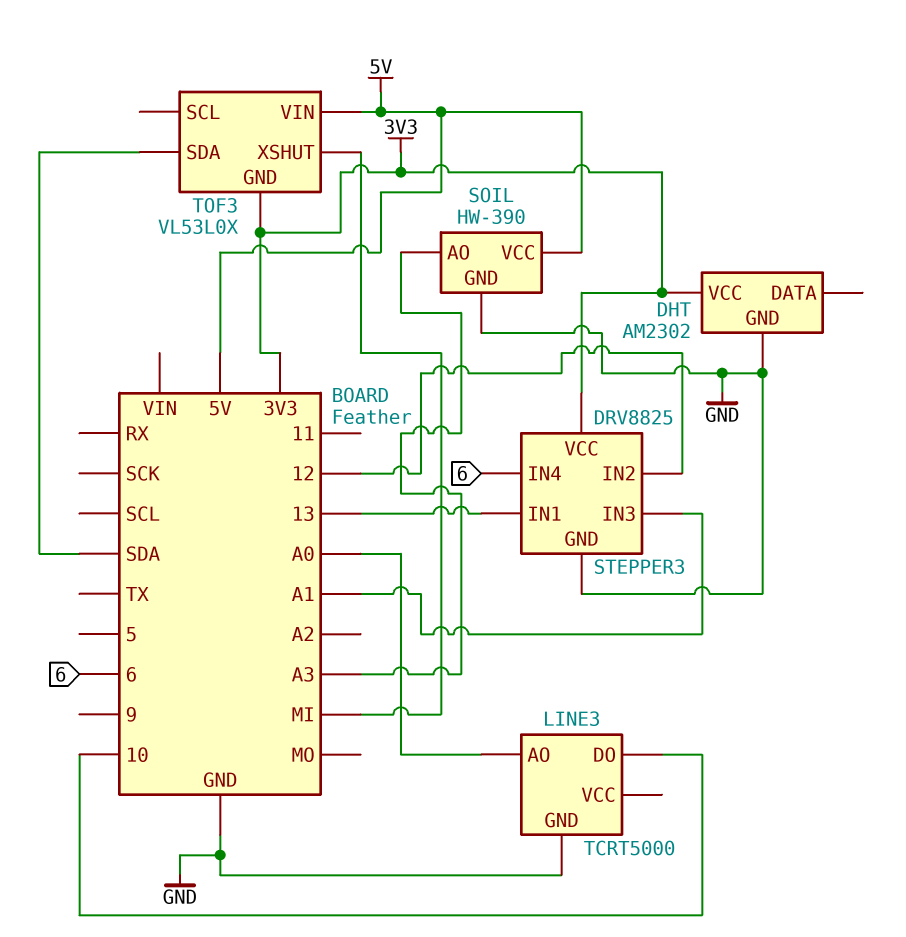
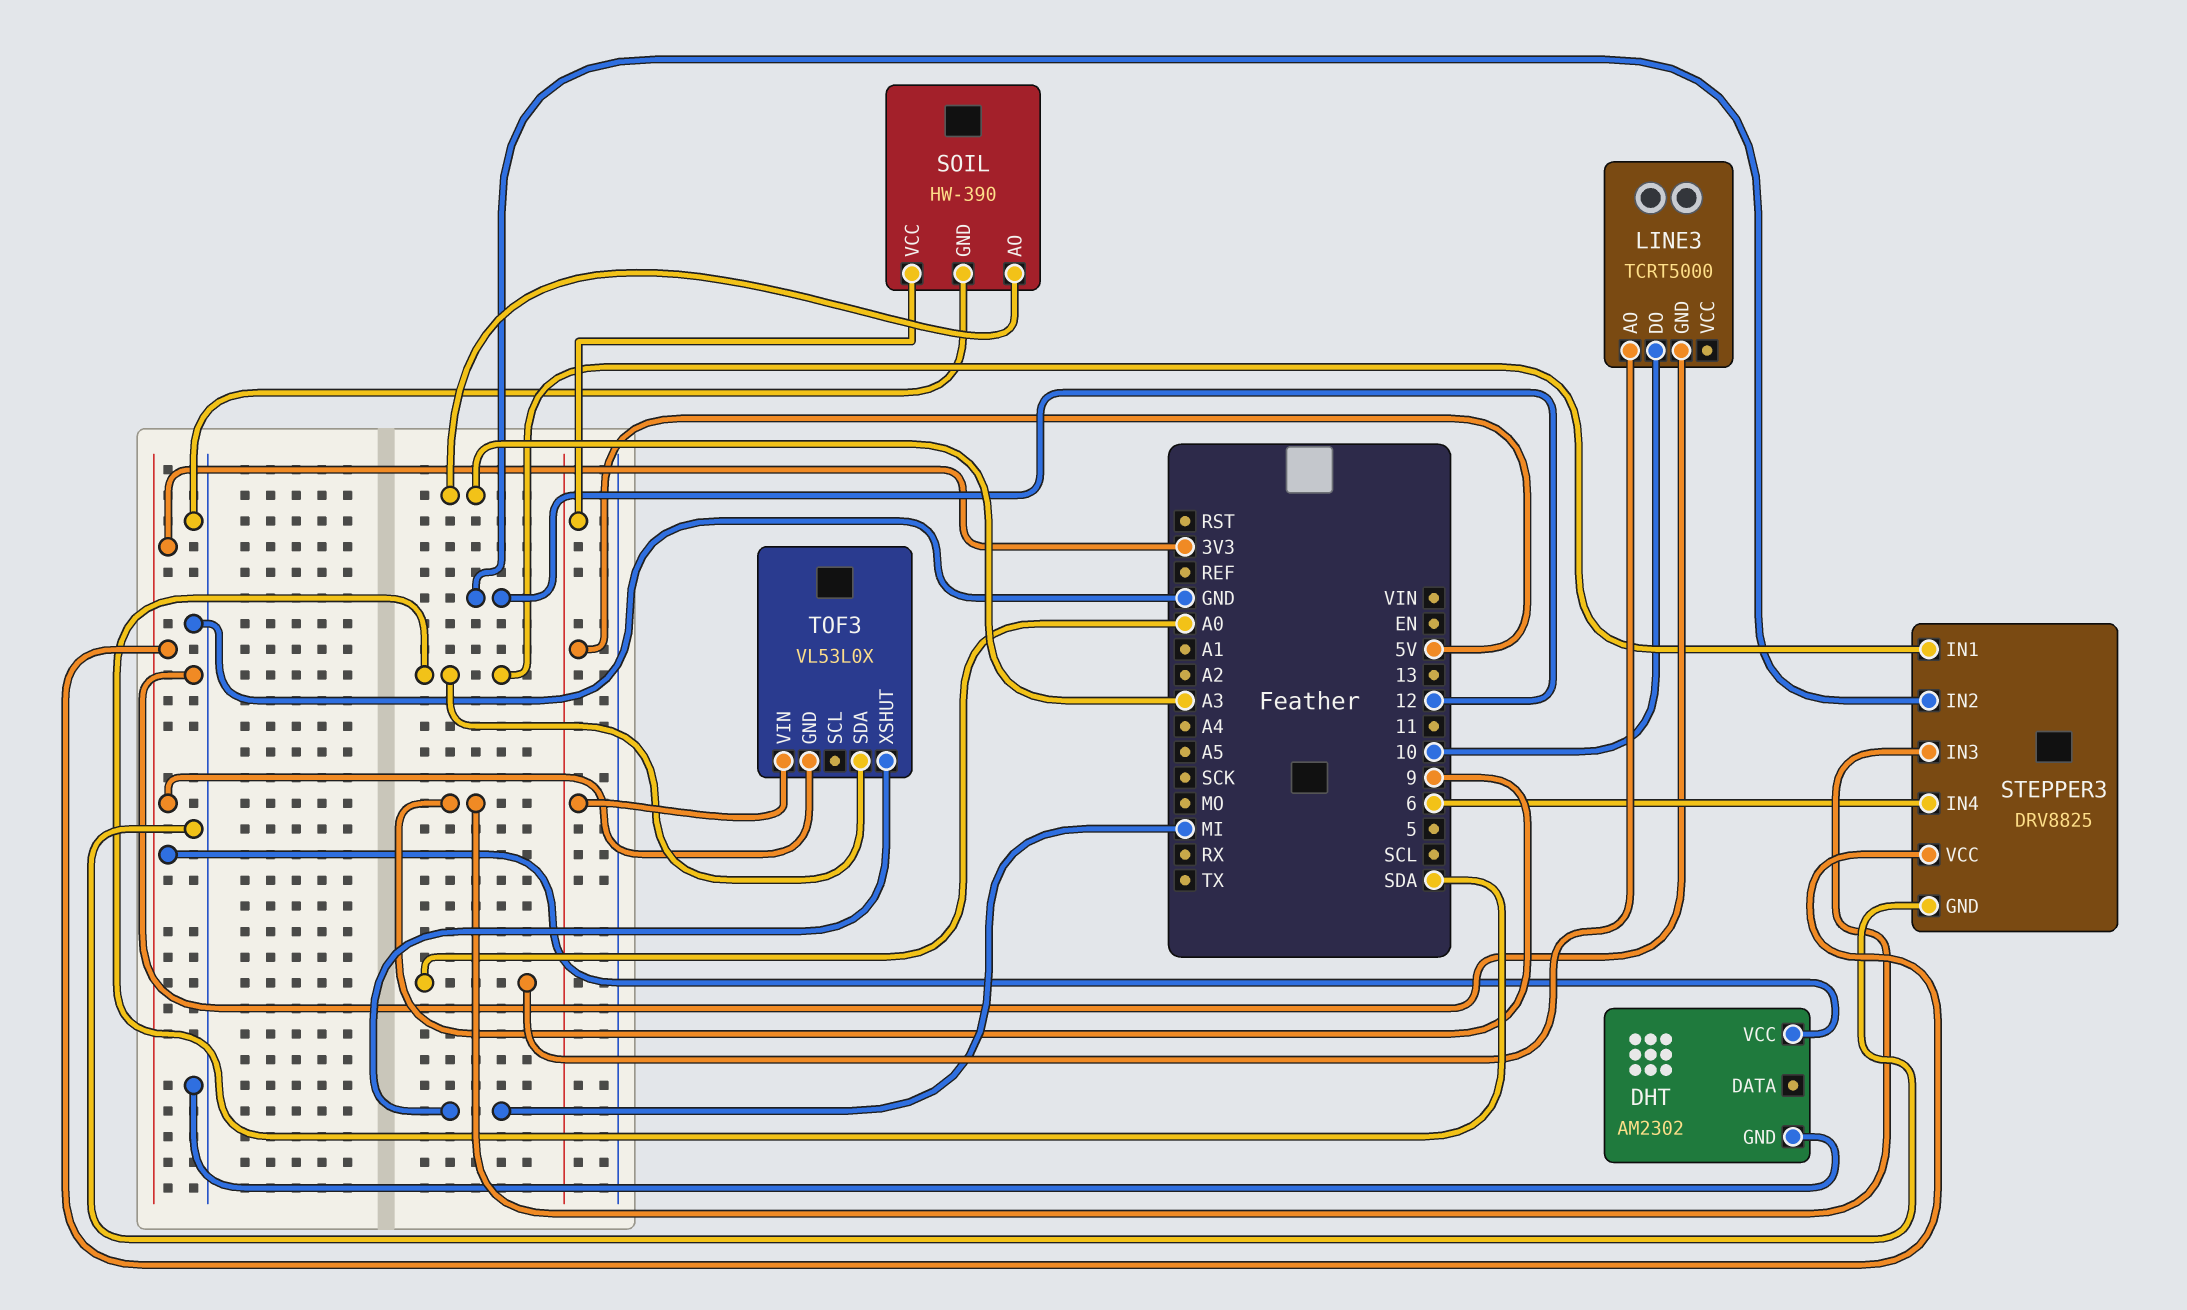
STEPPER3 pin IN1: 13 -> SDA
STEPPER3 pin IN3: A1 -> 9

